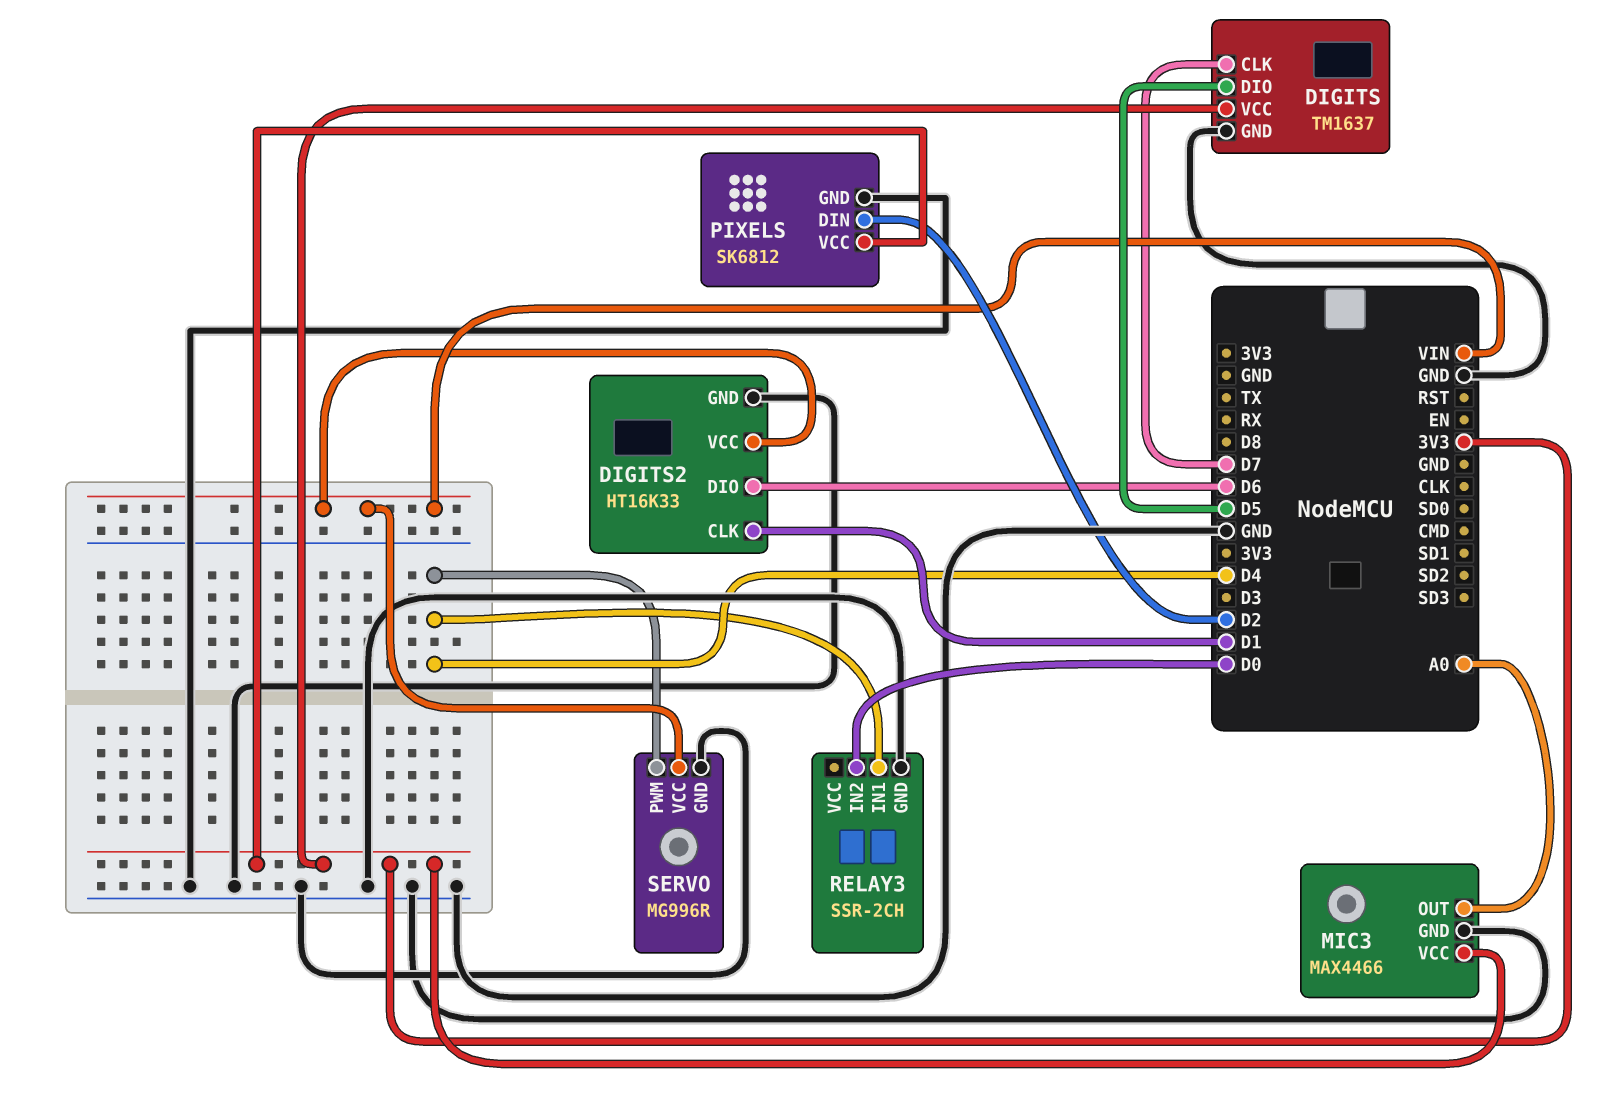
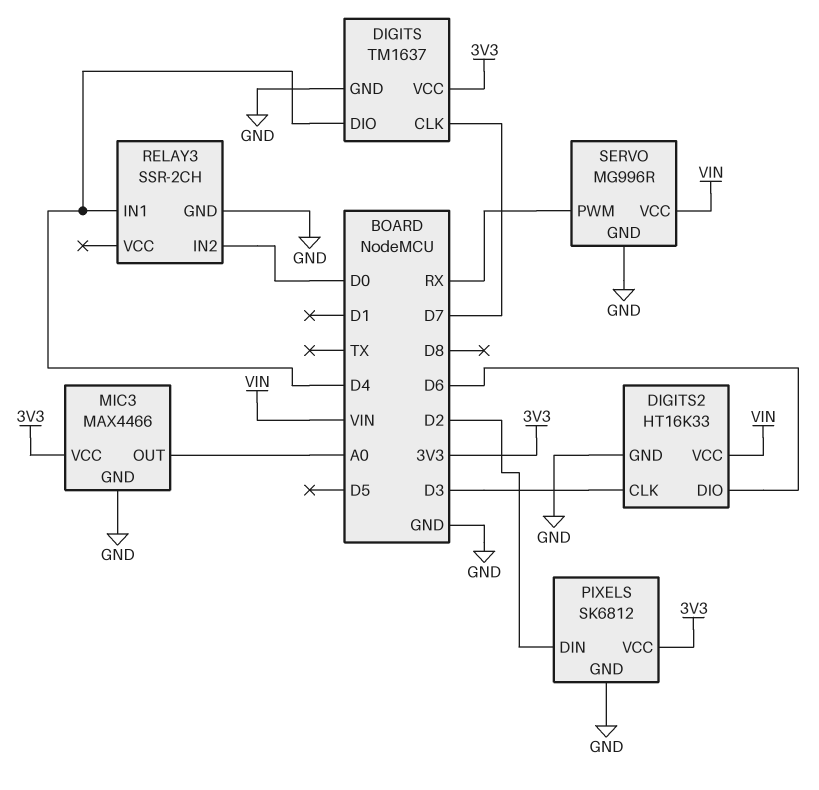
DIGITS pin DIO: D5 -> D4
DIGITS2 pin CLK: D1 -> D3
SERVO pin PWM: D4 -> RX

